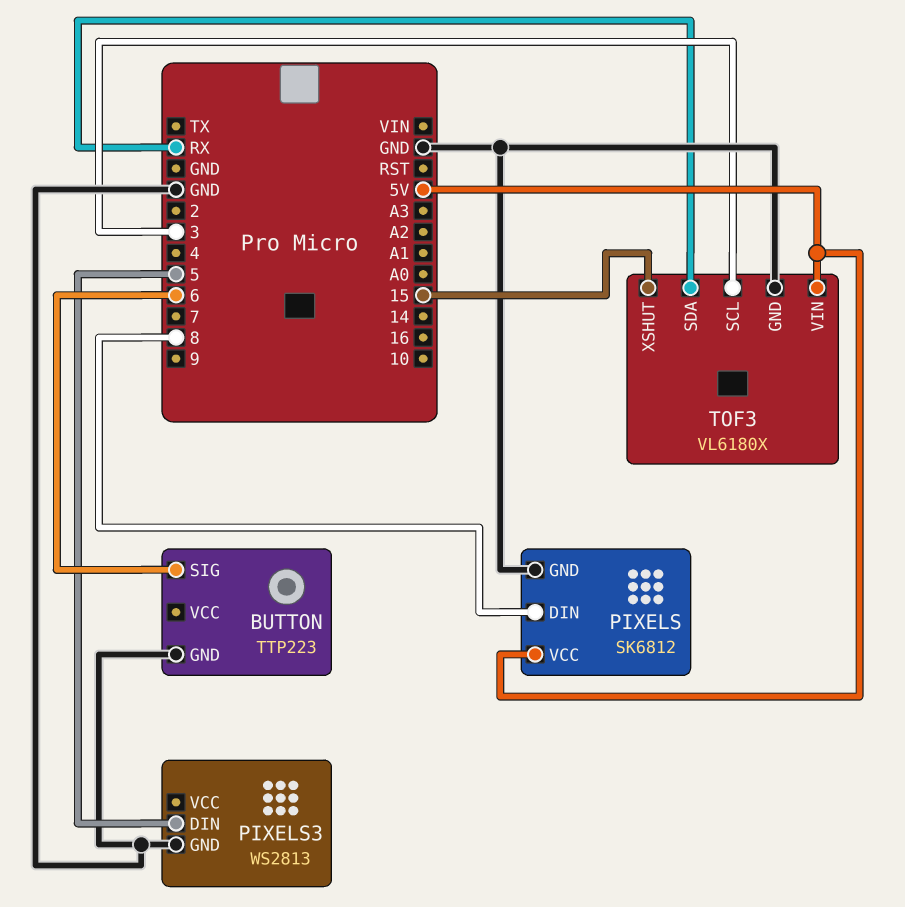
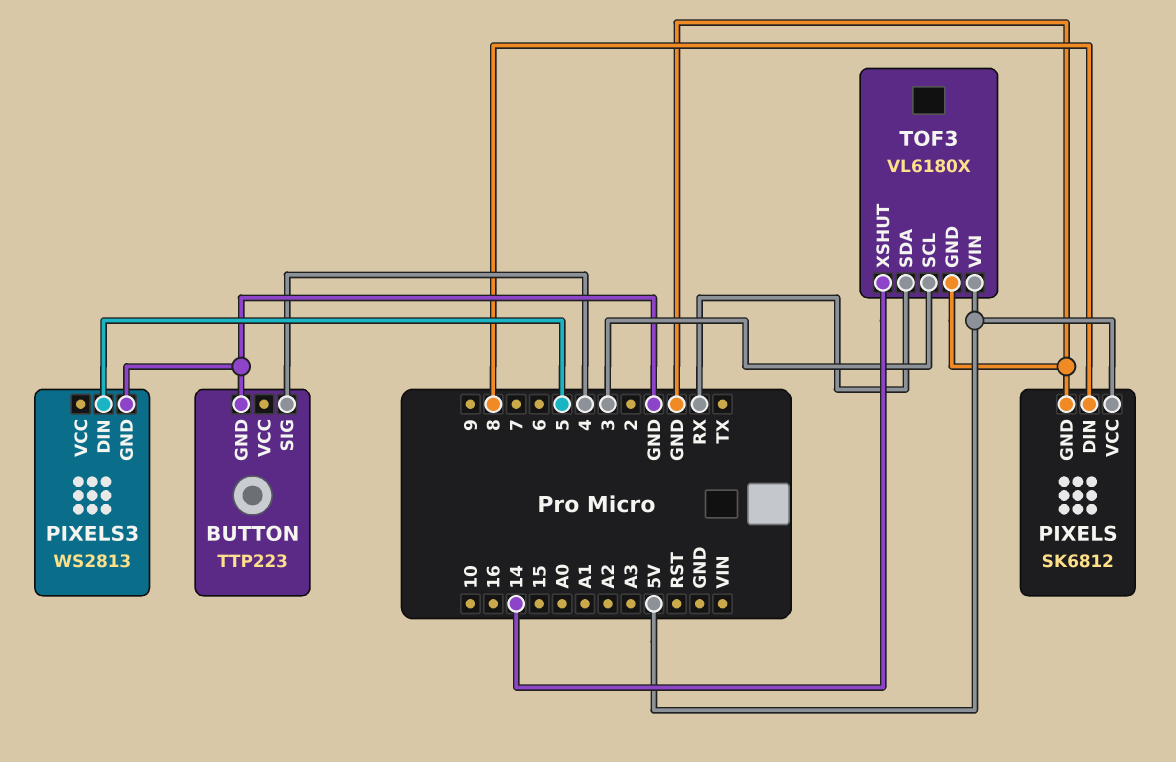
BUTTON pin SIG: 6 -> 4
TOF3 pin XSHUT: 15 -> 14

